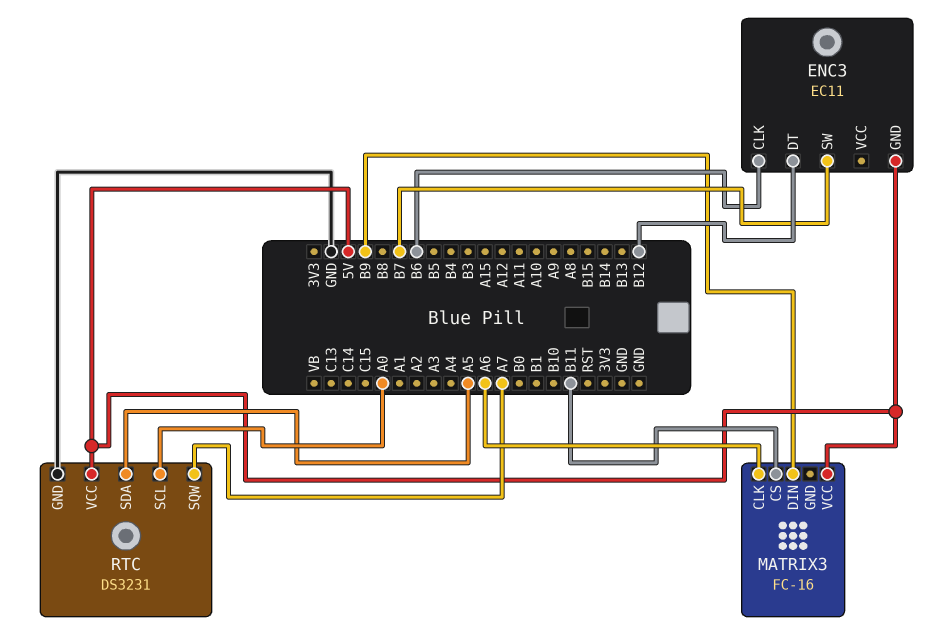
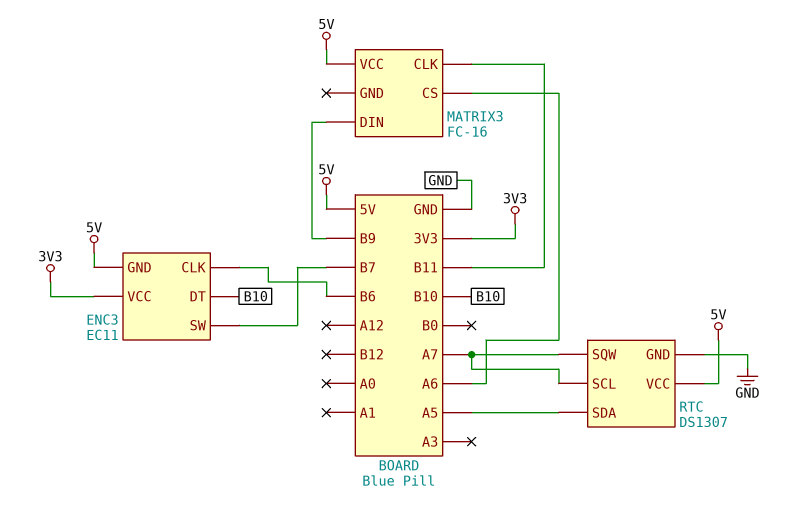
ENC3 pin DT: B12 -> B10
ENC3 pin VCC: none -> 3V3
MATRIX3 pin CLK: A6 -> B11
MATRIX3 pin CS: B11 -> A6
RTC: DS3231 -> DS1307
RTC pin SCL: A0 -> A7

